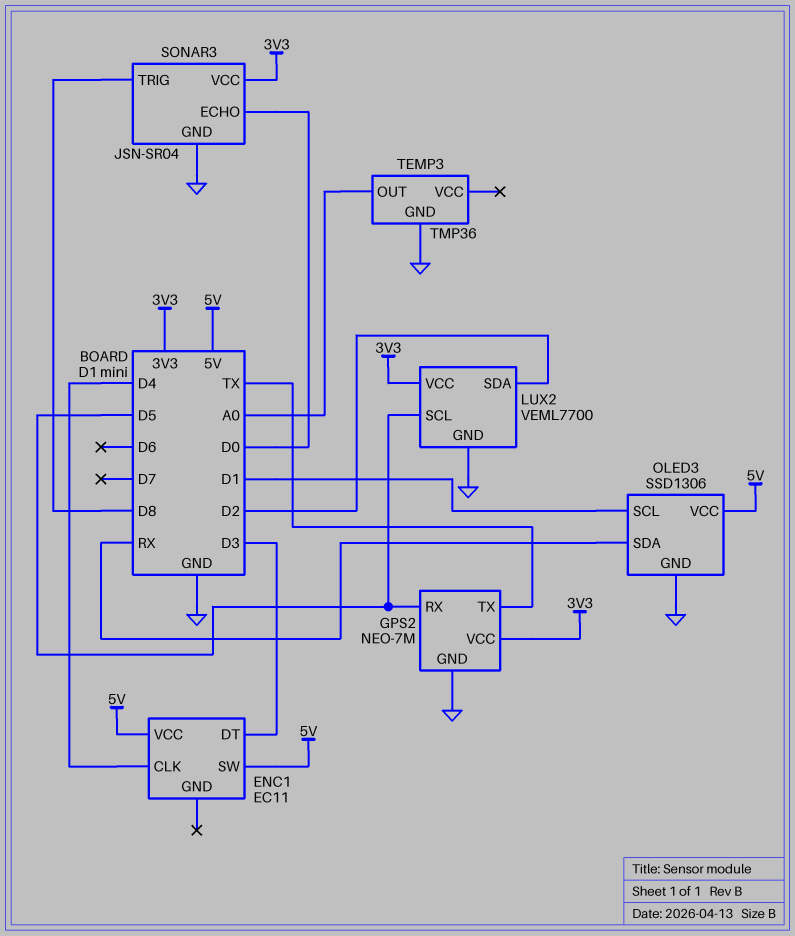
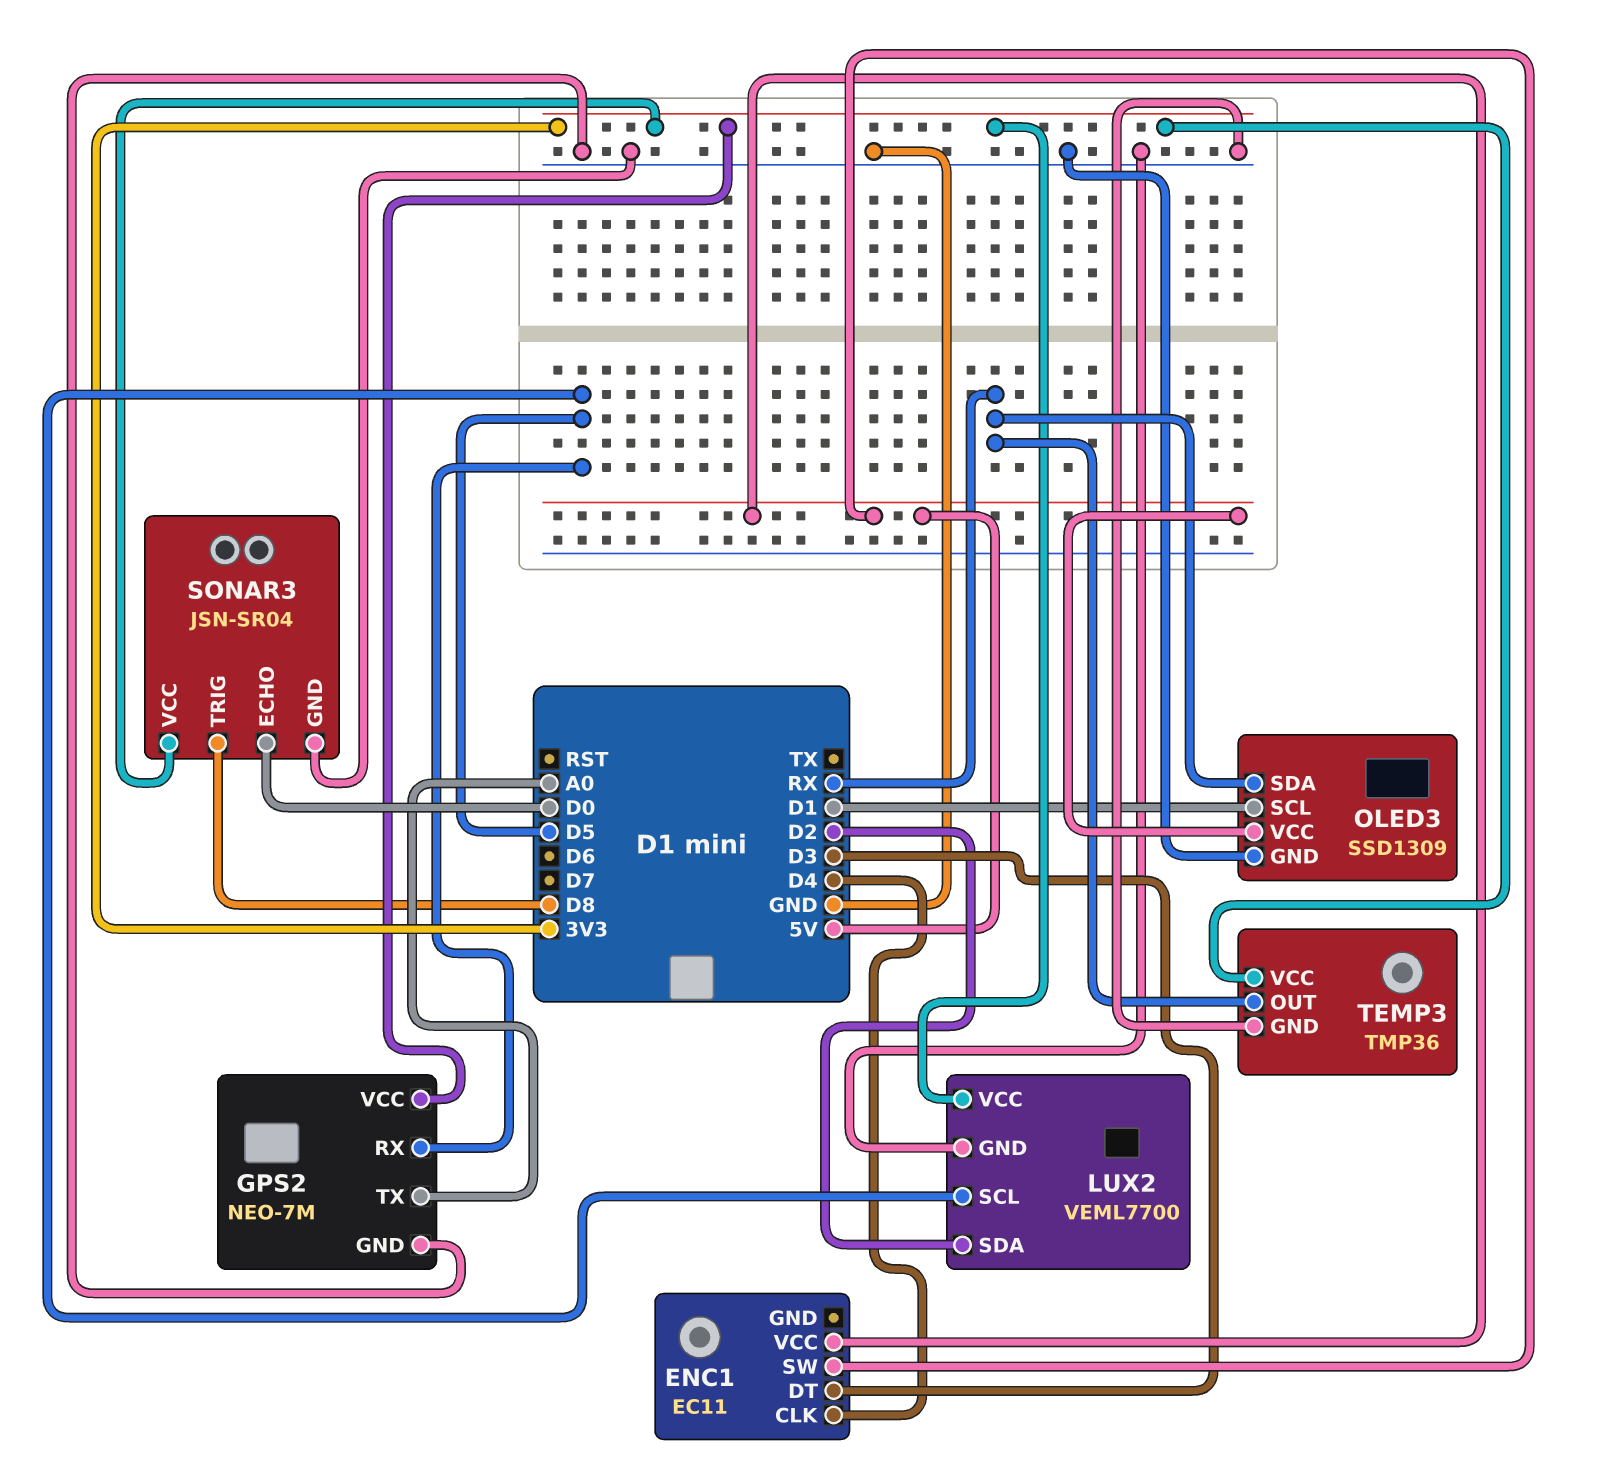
GPS2 pin TX: TX -> A0
OLED3: SSD1306 -> SSD1309
TEMP3 pin OUT: A0 -> RX
TEMP3 pin VCC: none -> 3V3

